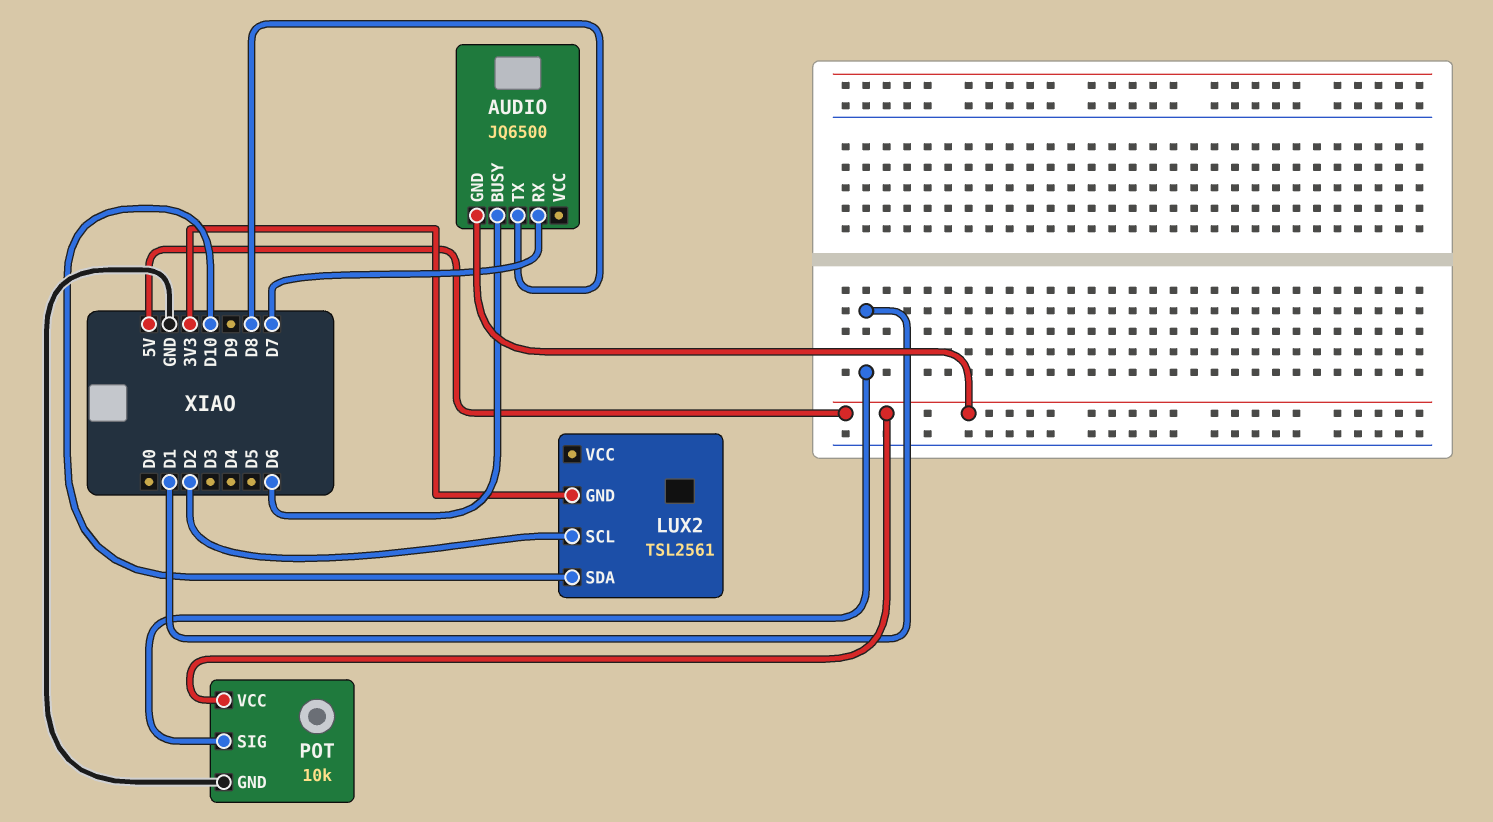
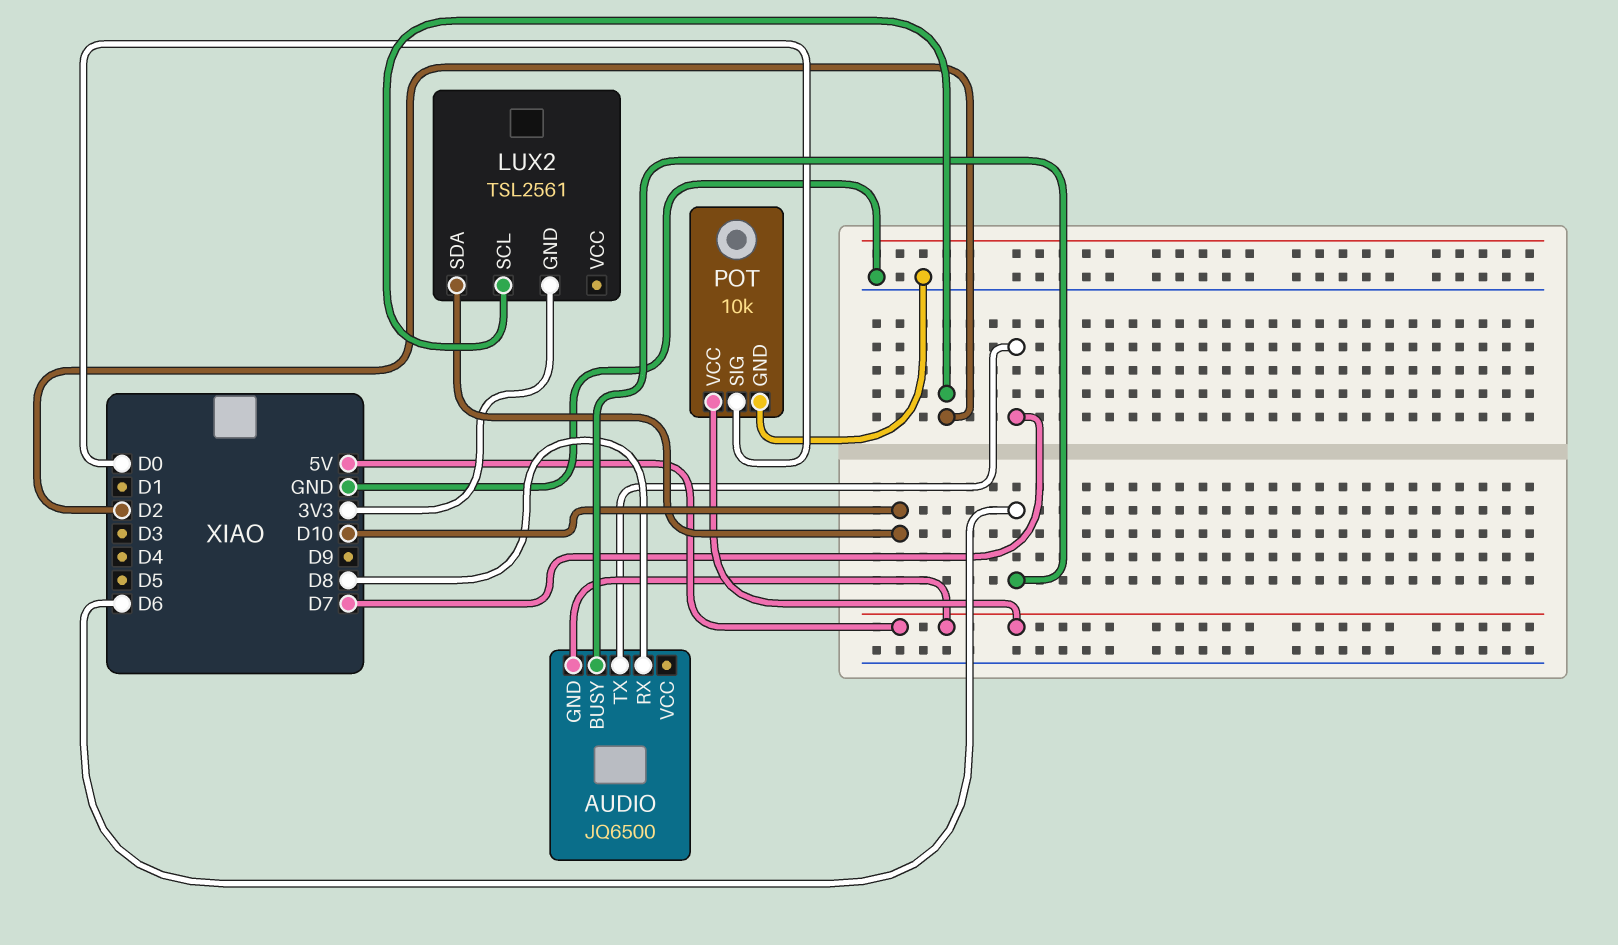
AUDIO pin RX: D7 -> D8
AUDIO pin TX: D8 -> D7
POT pin SIG: D1 -> D0

